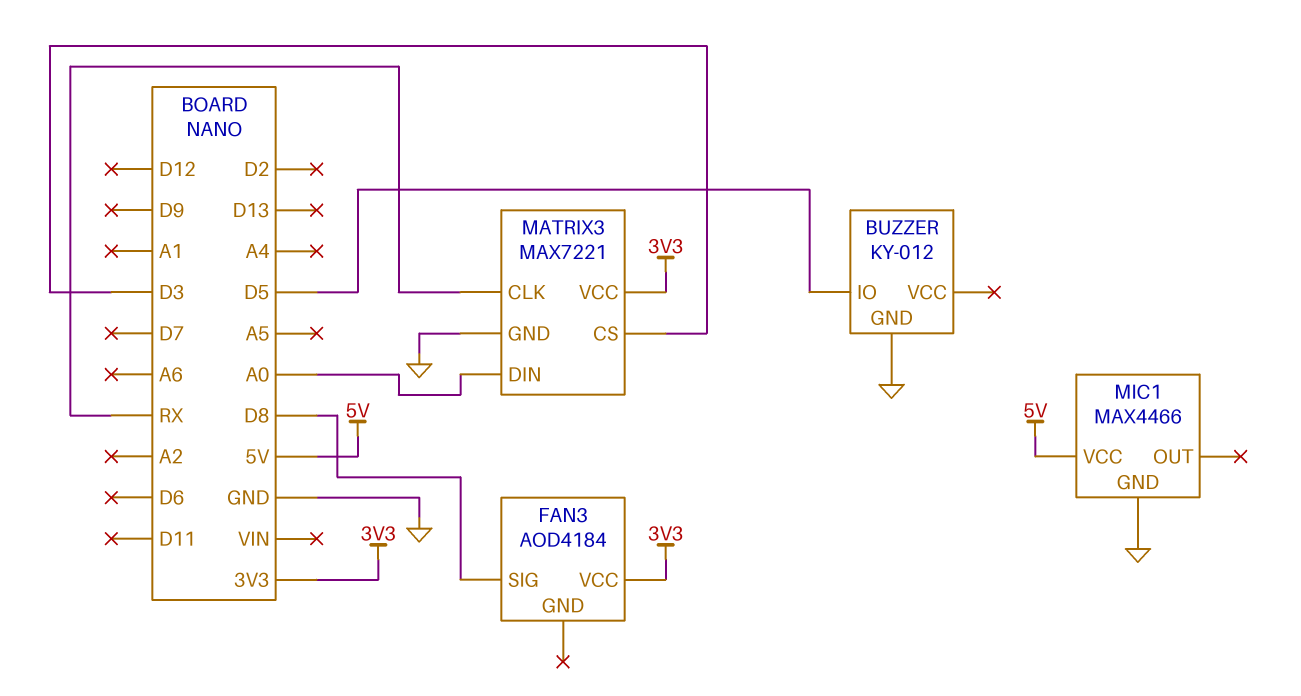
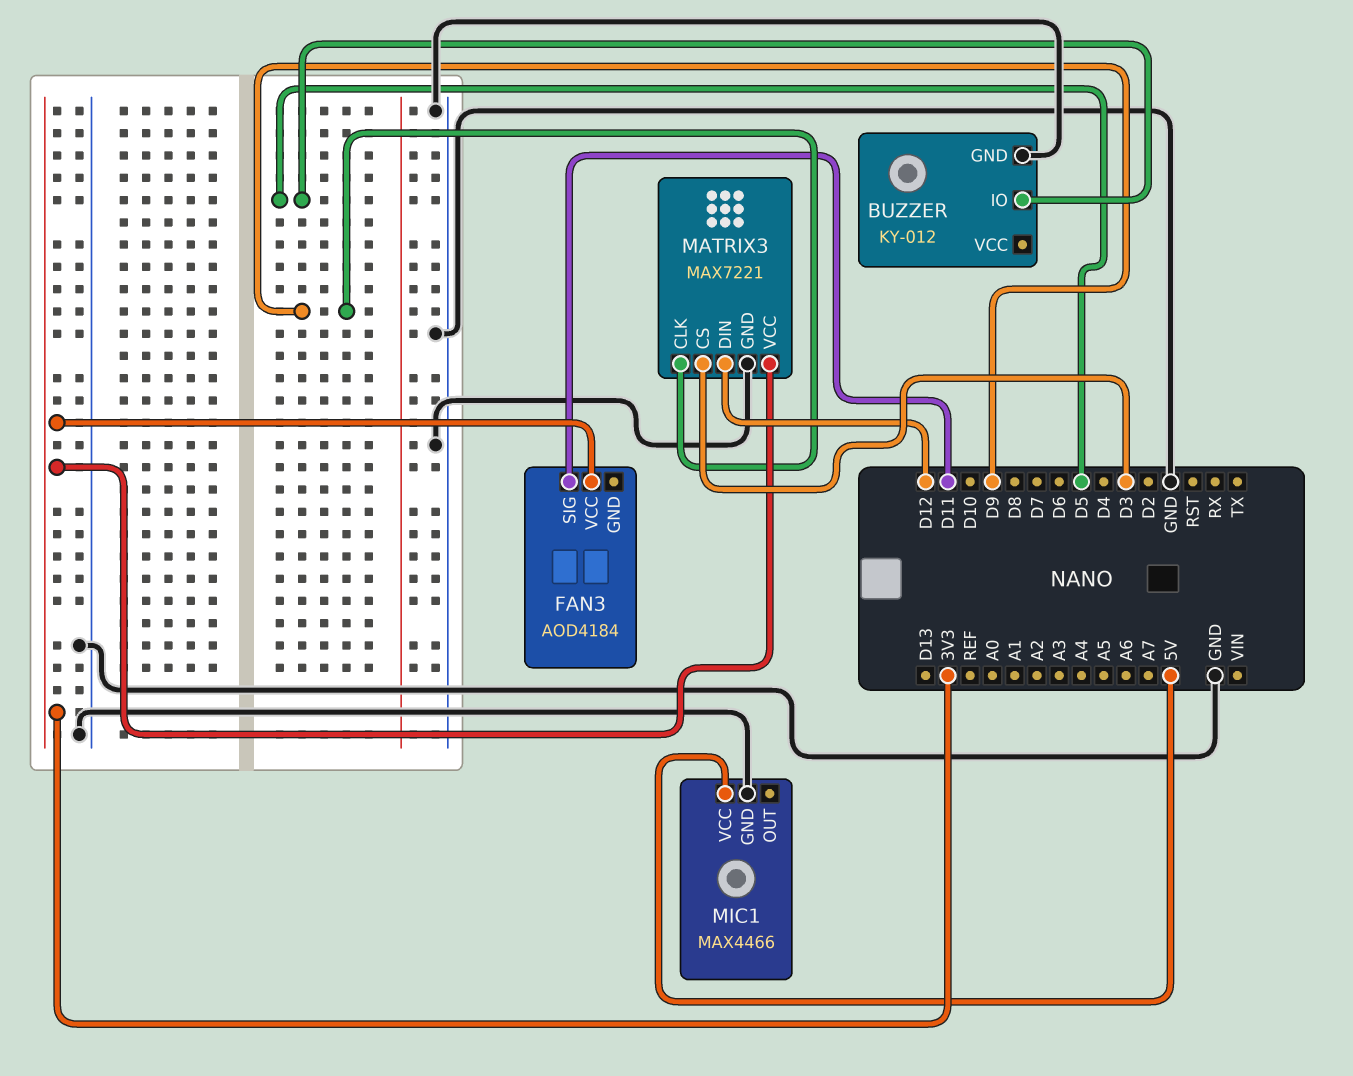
FAN3 pin SIG: D8 -> D11
MATRIX3 pin CLK: RX -> D9
MATRIX3 pin DIN: A0 -> D12

